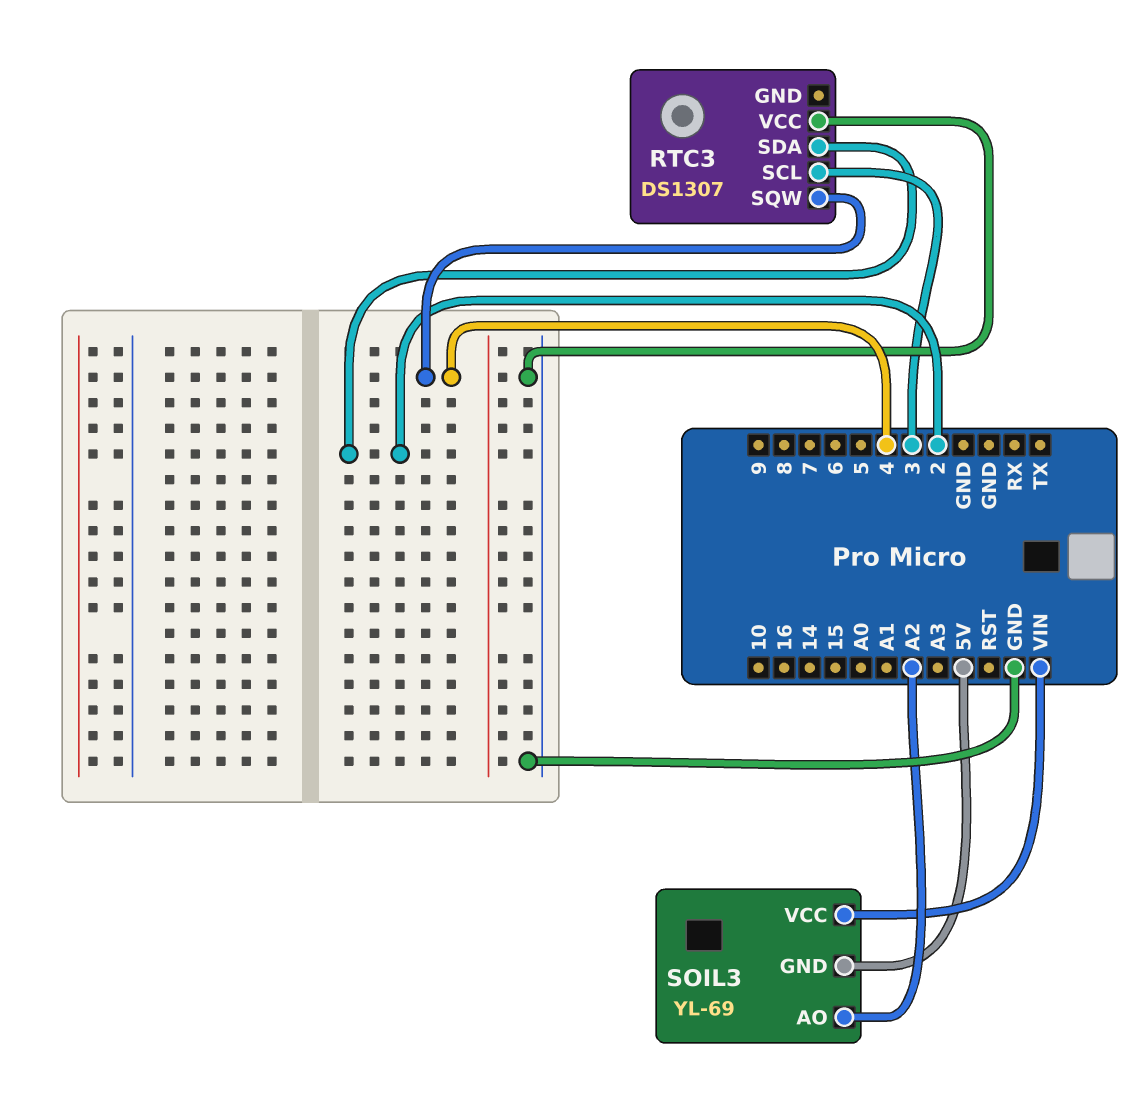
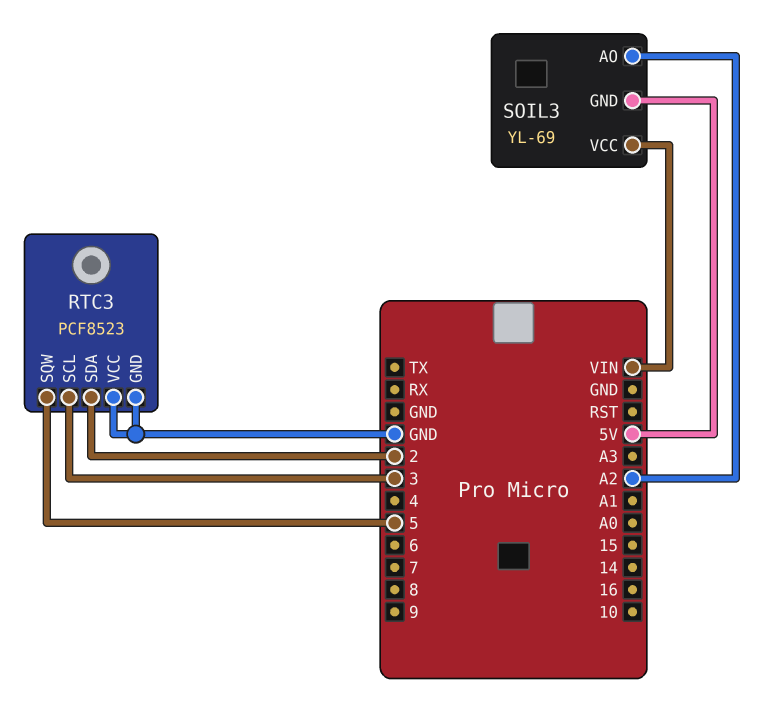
RTC3: DS1307 -> PCF8523
RTC3 pin GND: none -> GND
RTC3 pin SQW: 4 -> 5

